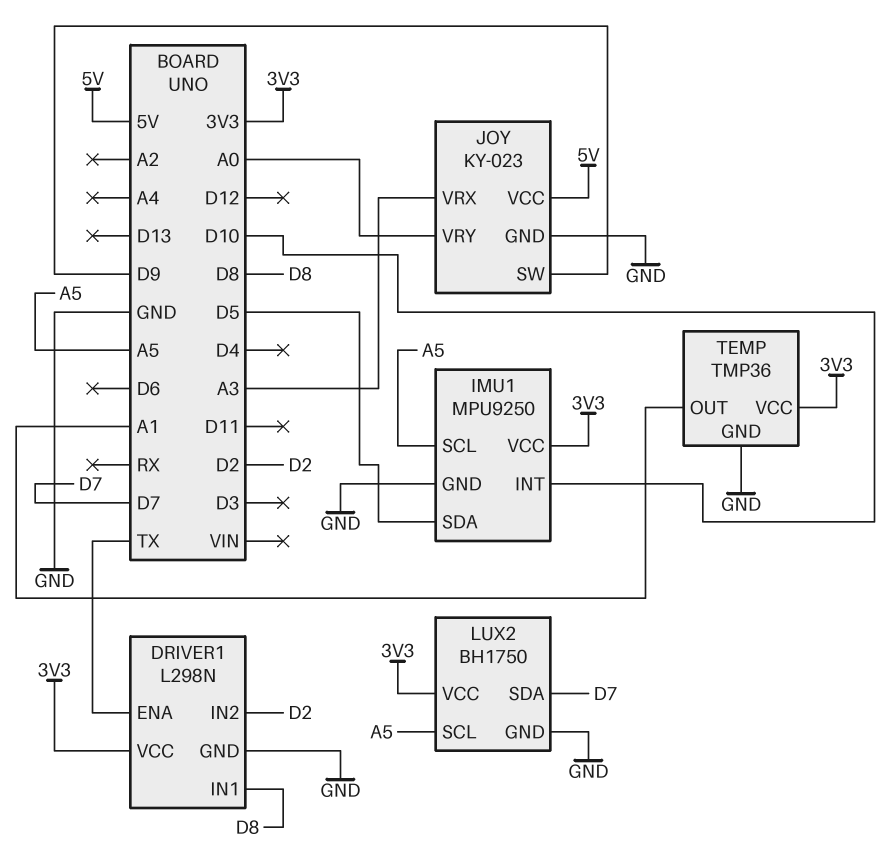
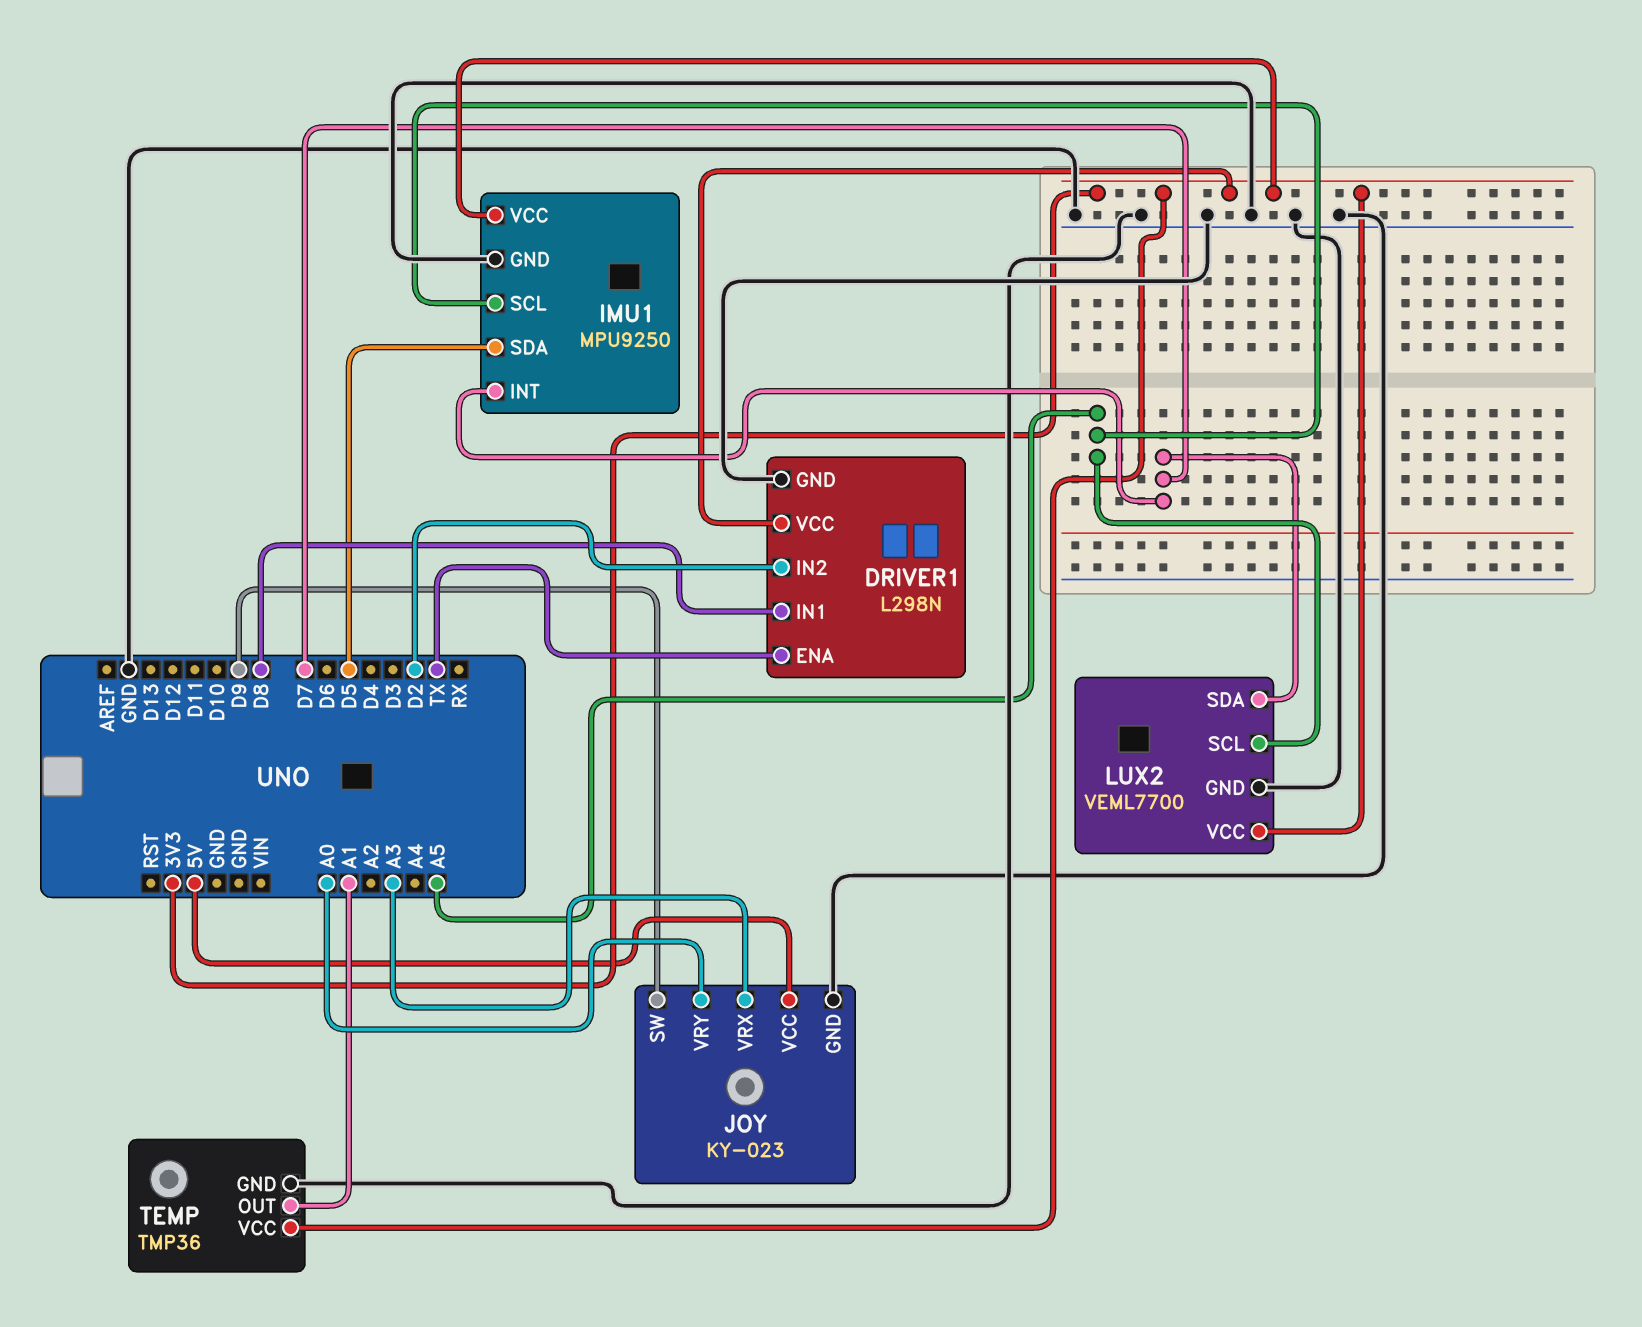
IMU1 pin INT: D10 -> D7
LUX2: BH1750 -> VEML7700

